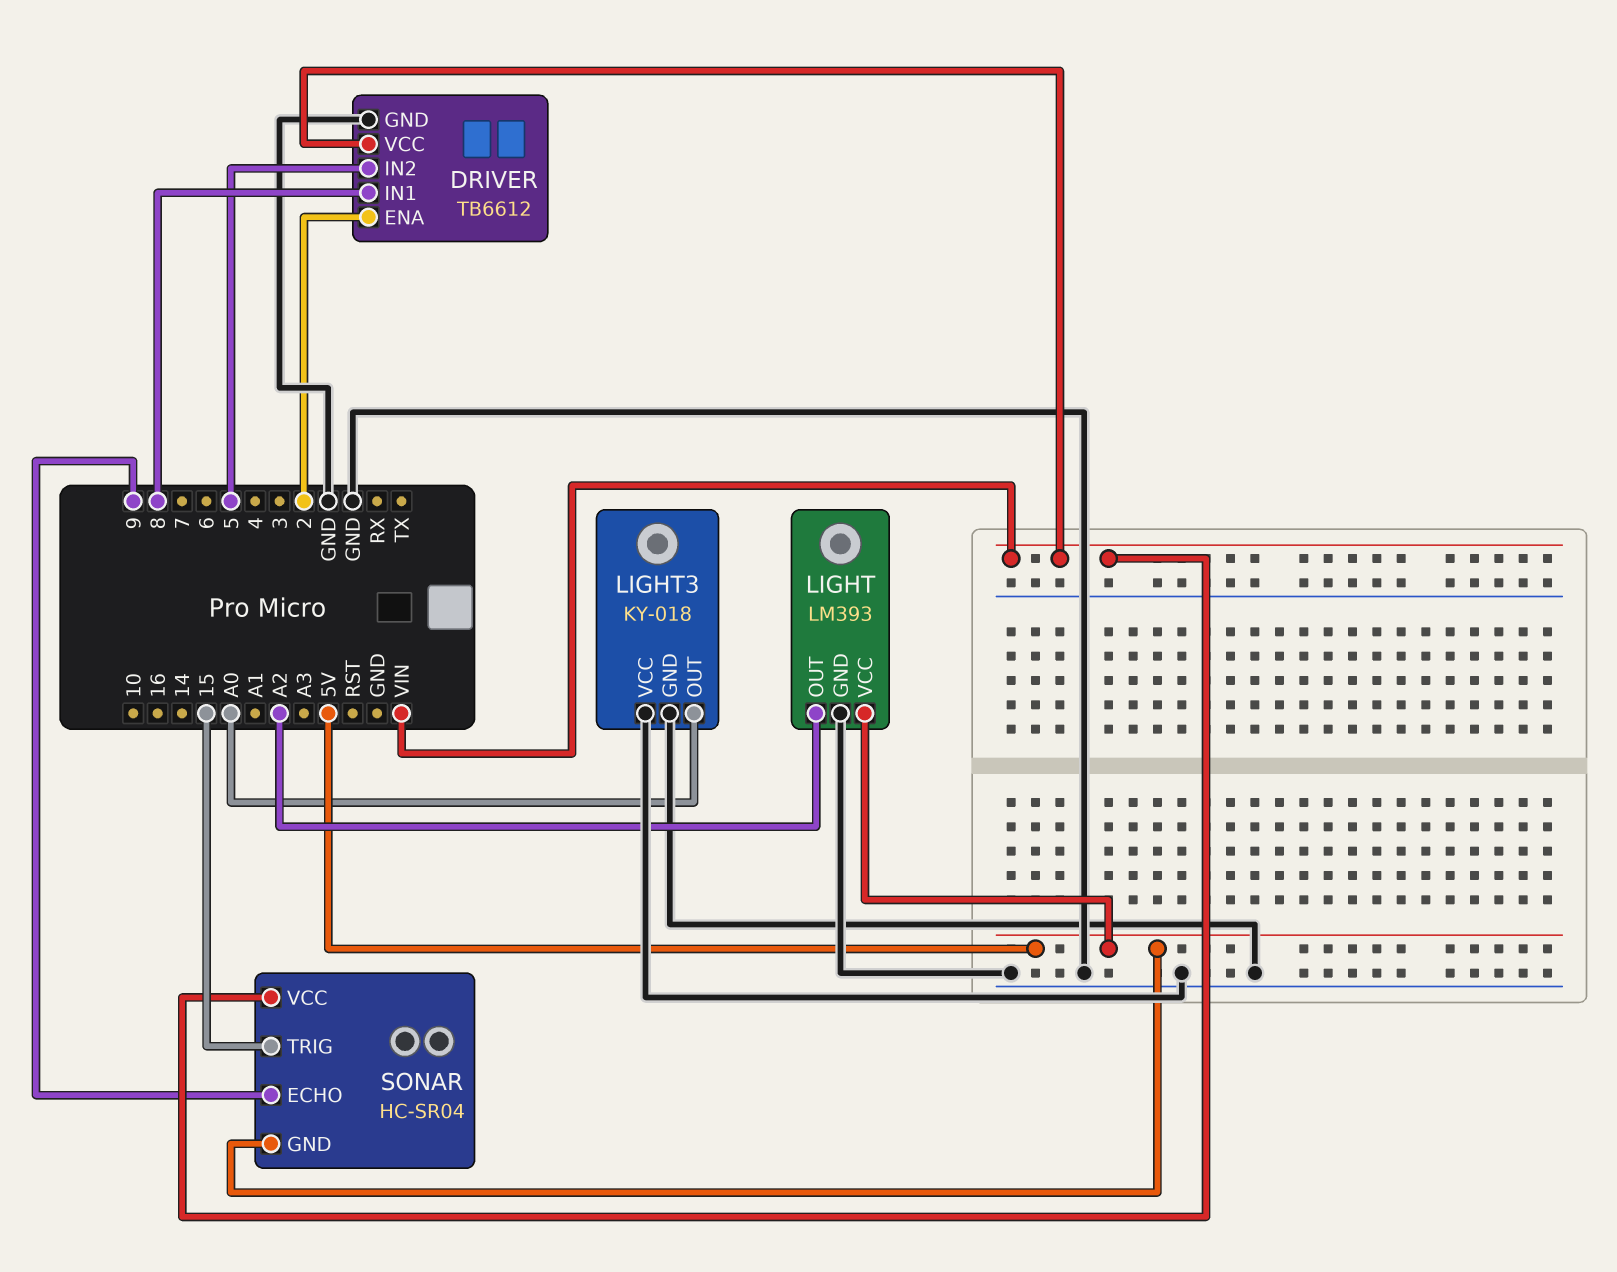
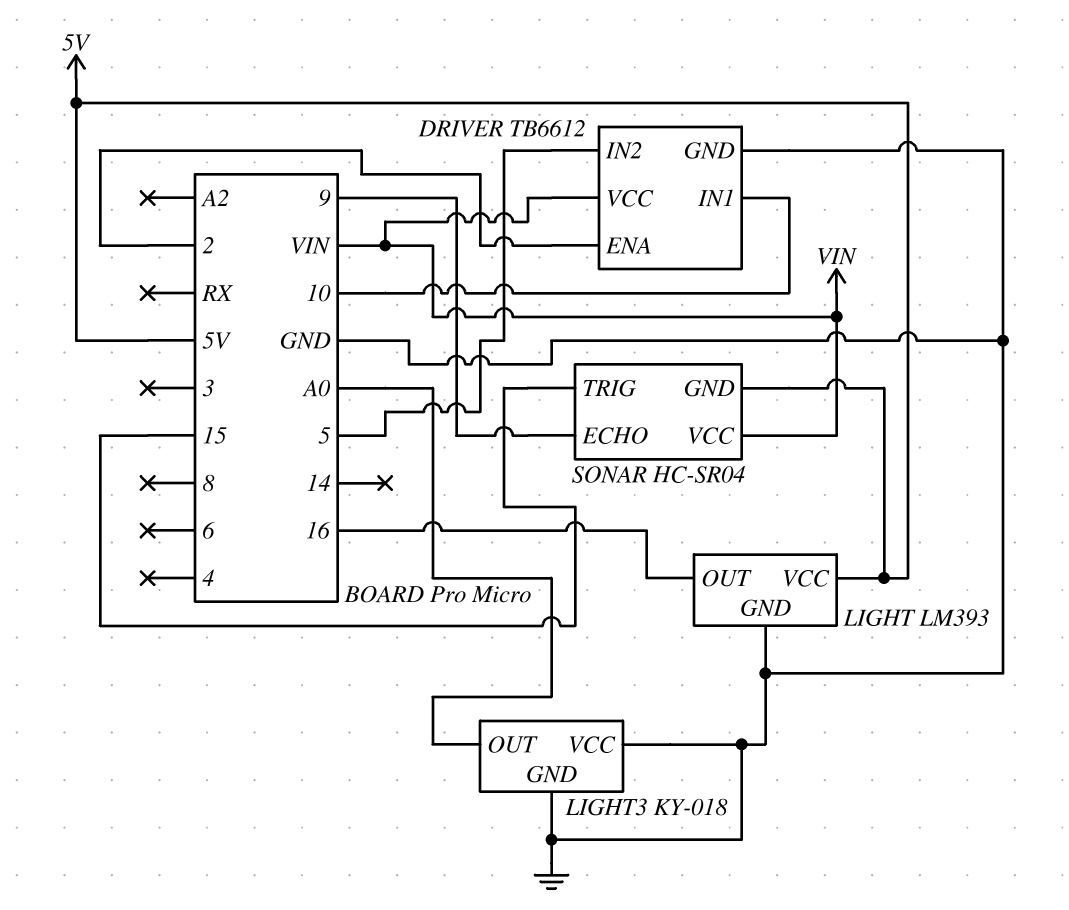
DRIVER pin IN1: 8 -> 10
LIGHT pin OUT: A2 -> 16

